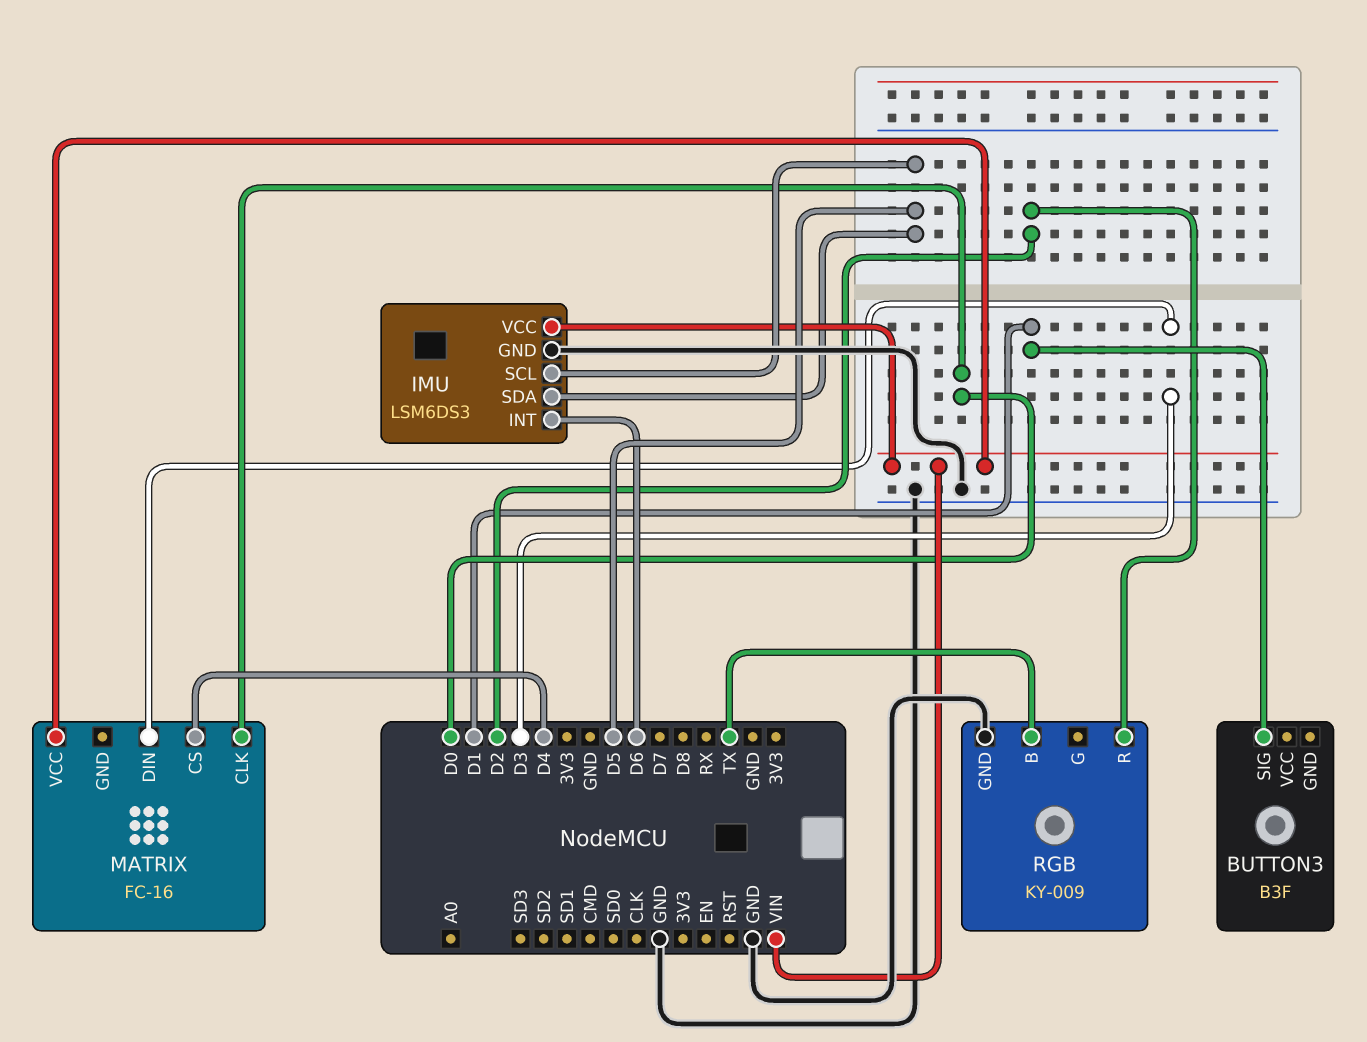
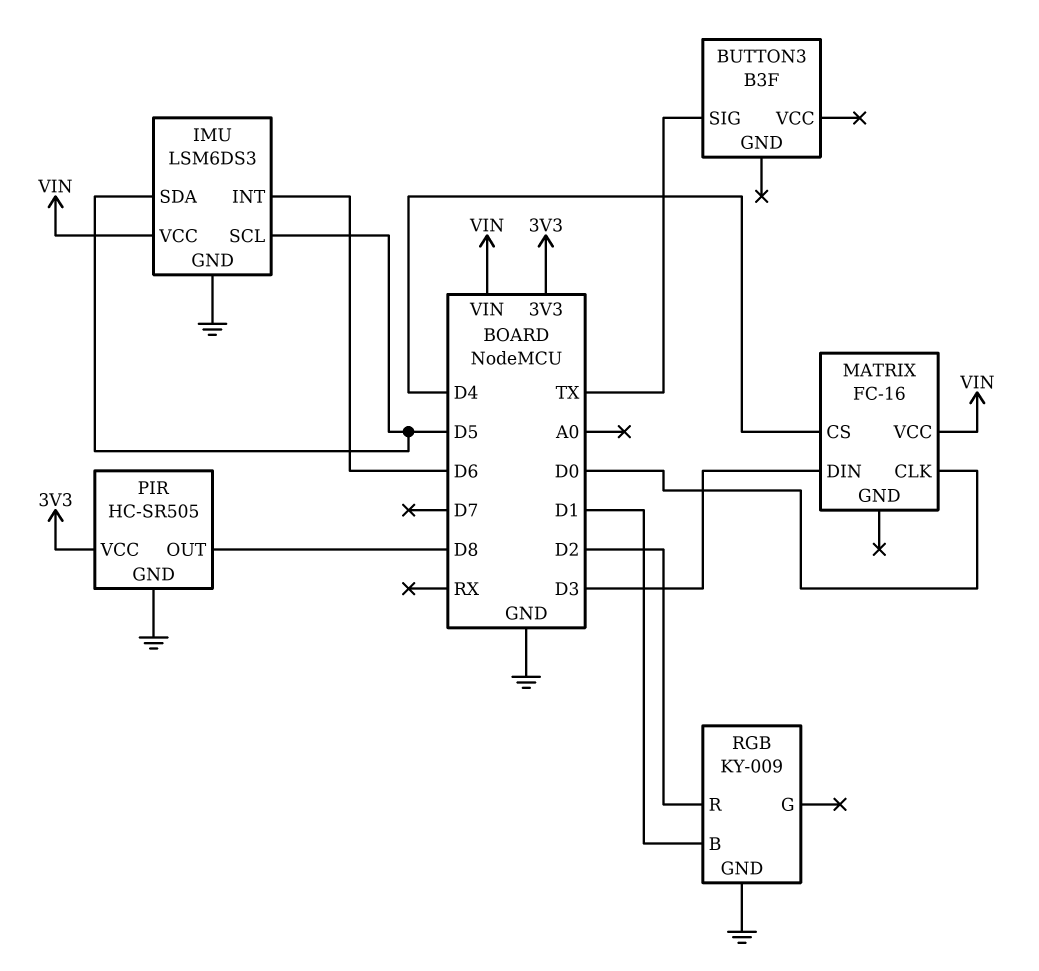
BUTTON3 pin SIG: D1 -> TX
PIR: none -> HC-SR505
PIR pin GND: none -> GND
PIR pin OUT: none -> D8
PIR pin VCC: none -> 3V3
RGB pin B: TX -> D1

